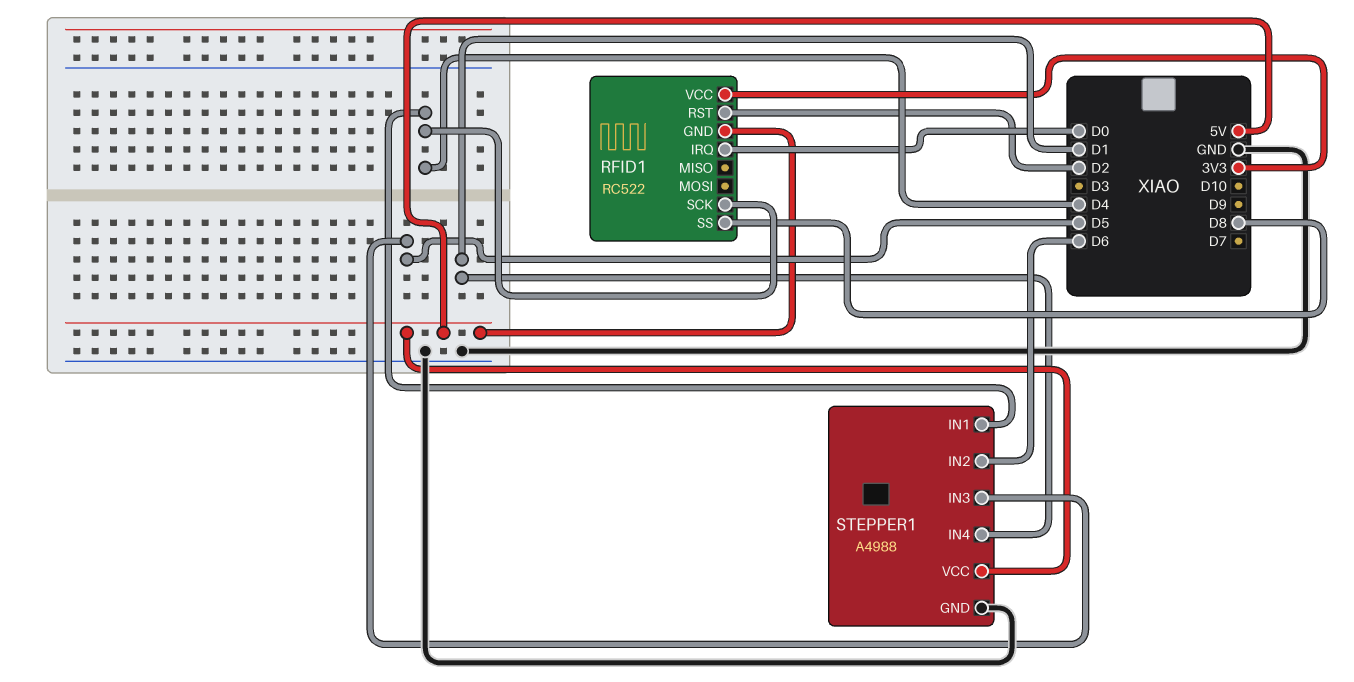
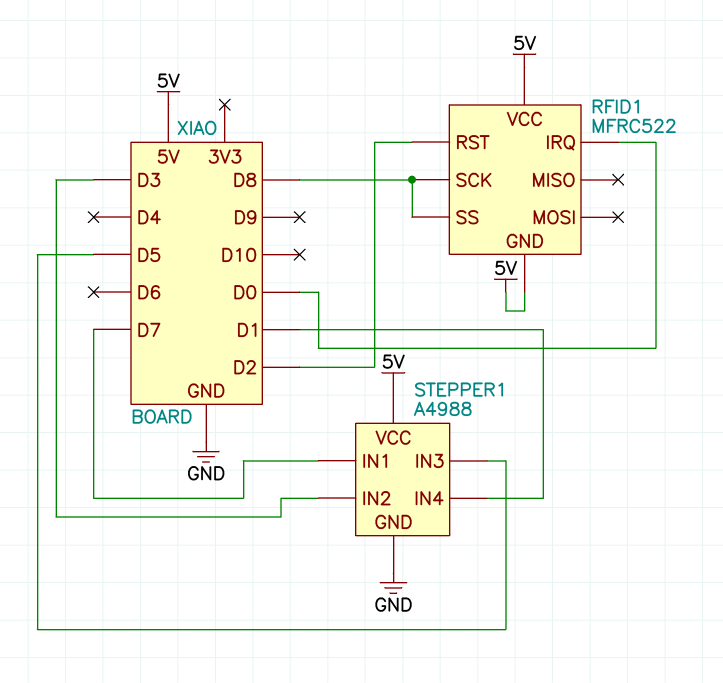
RFID1: RC522 -> MFRC522
RFID1 pin SCK: D4 -> D8
RFID1 pin VCC: 3V3 -> 5V
STEPPER1 pin IN1: D4 -> D7
STEPPER1 pin IN2: D6 -> D3

